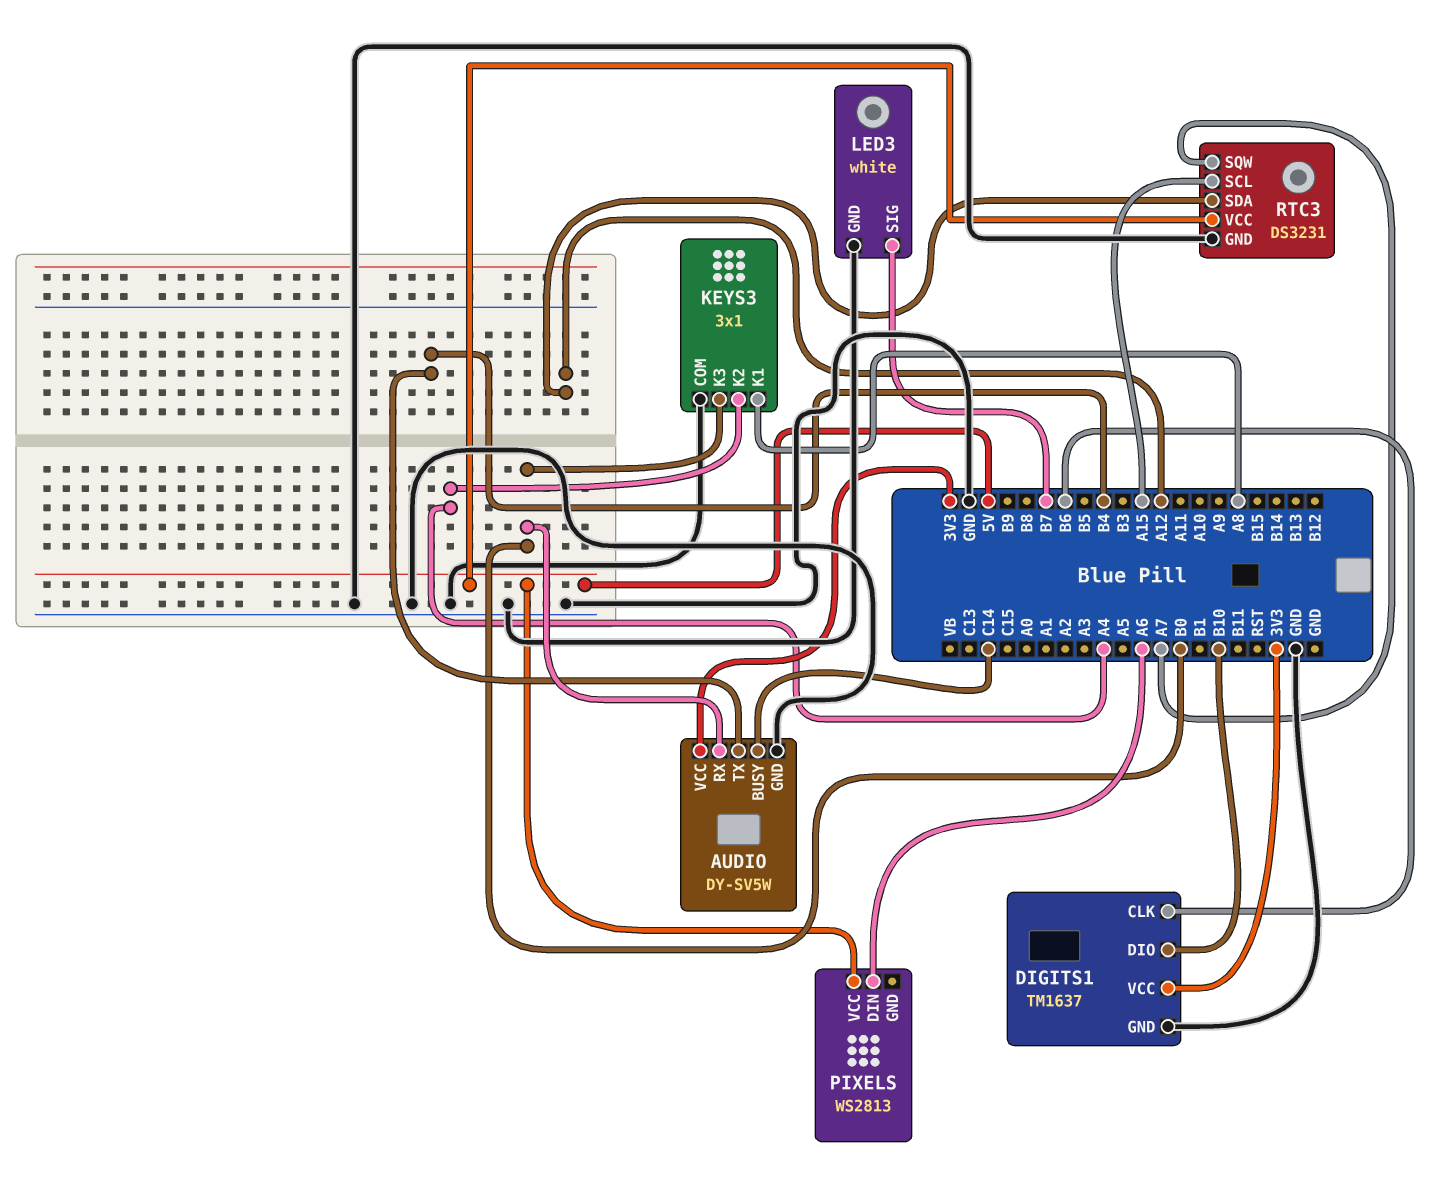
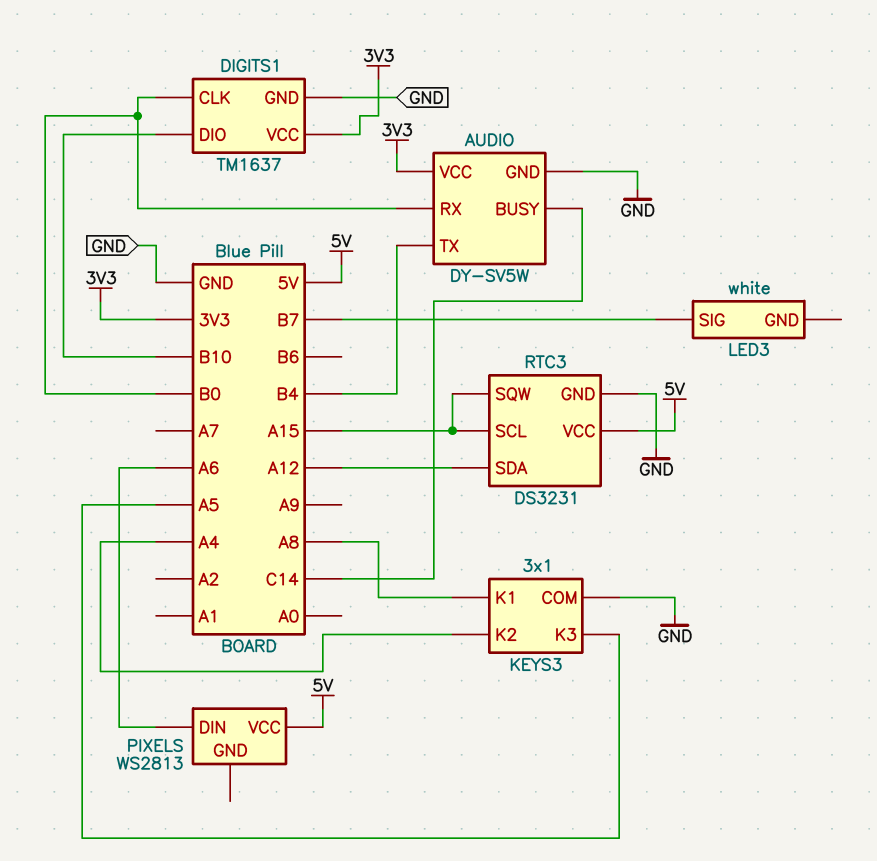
DIGITS1 pin CLK: B6 -> B0
KEYS3 pin K3: B0 -> A5
LED3 pin GND: GND -> none
RTC3 pin SQW: A7 -> A15

